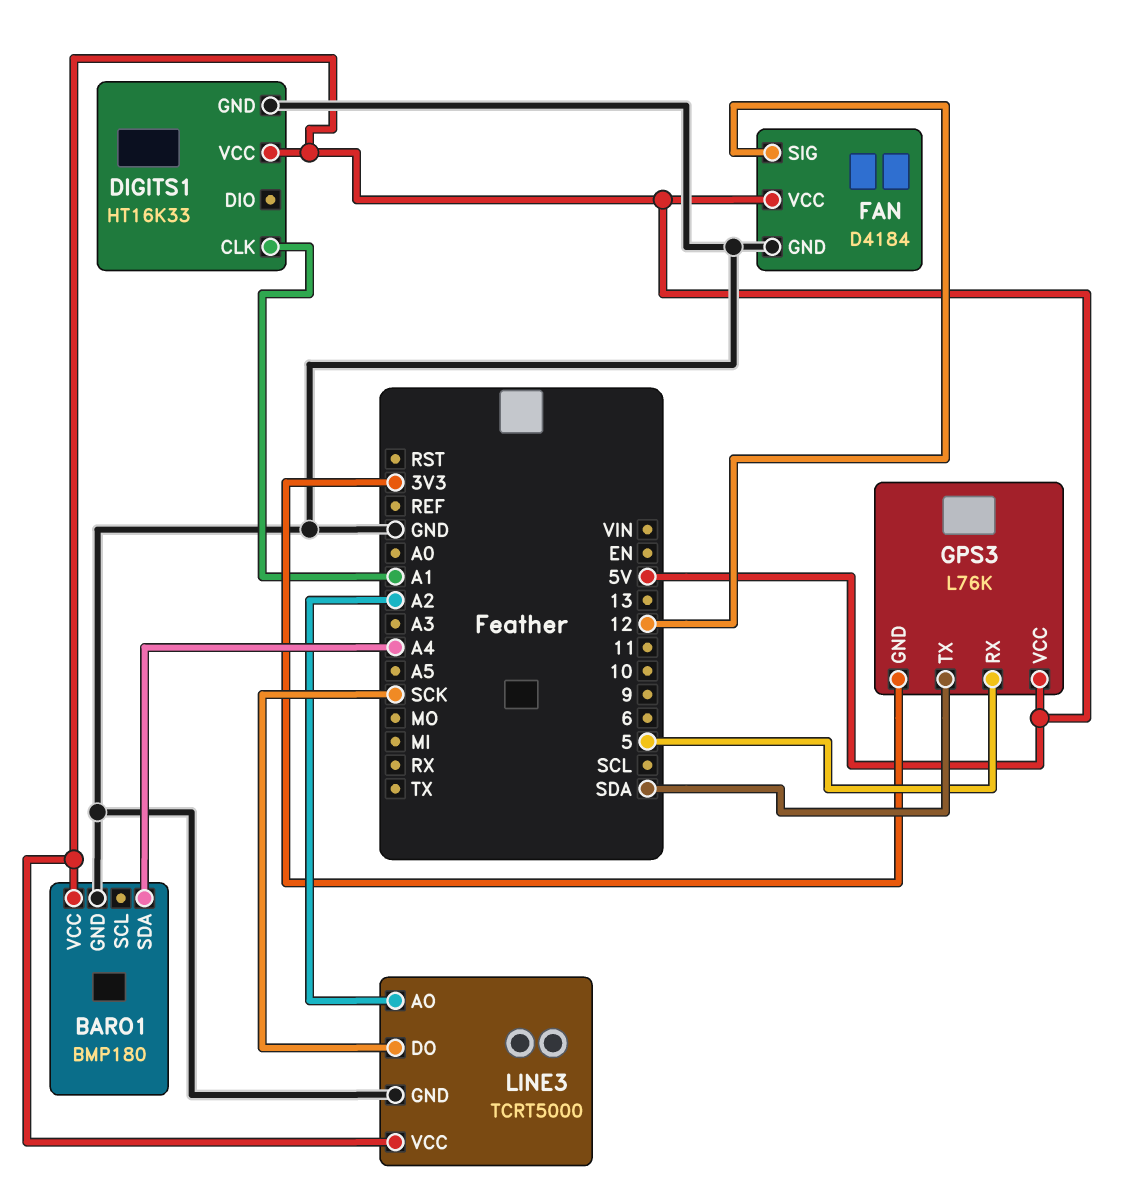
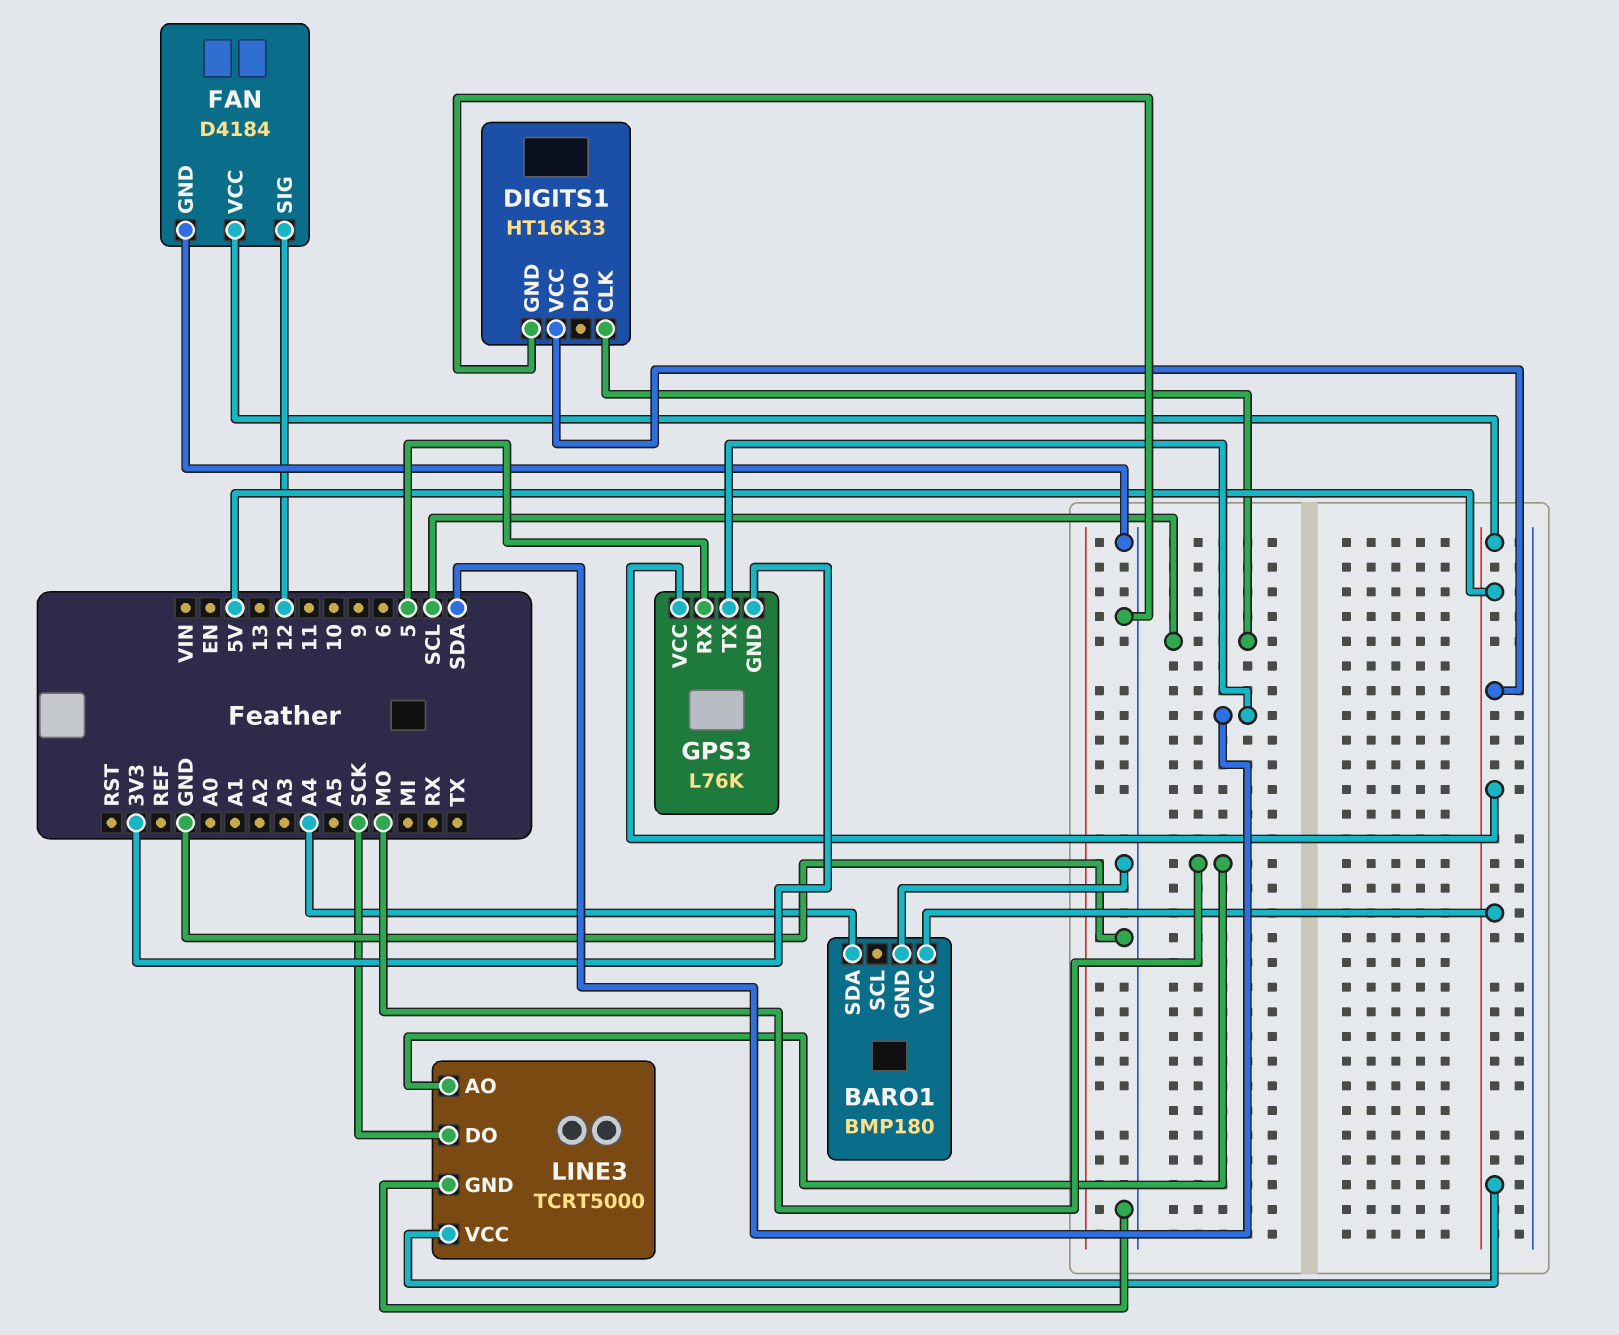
DIGITS1 pin CLK: A1 -> SCL
LINE3 pin AO: A2 -> MO

